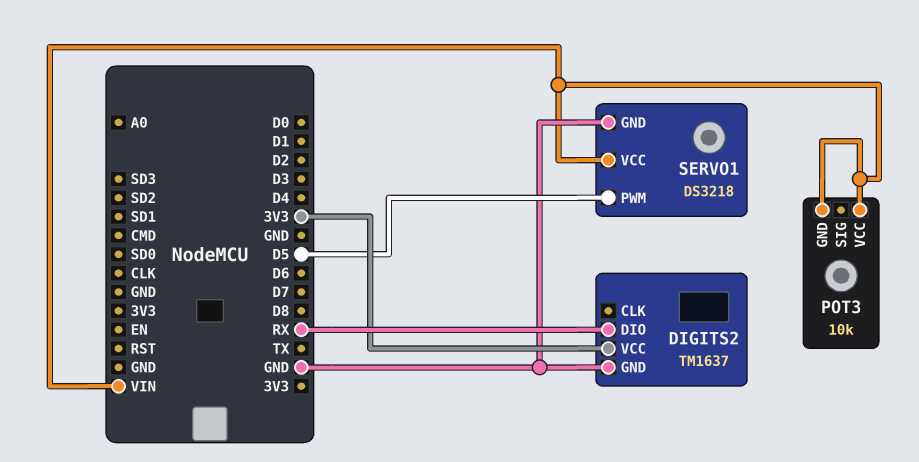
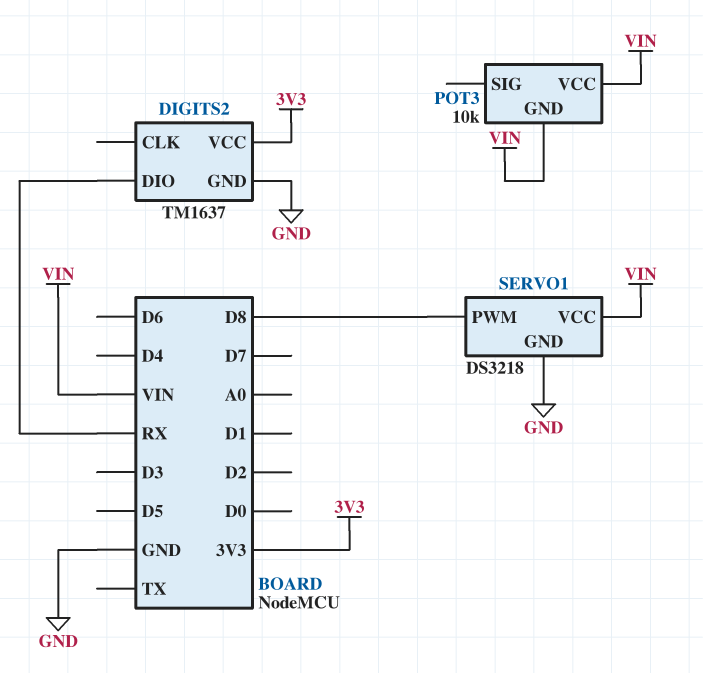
SERVO1 pin PWM: D5 -> D8

